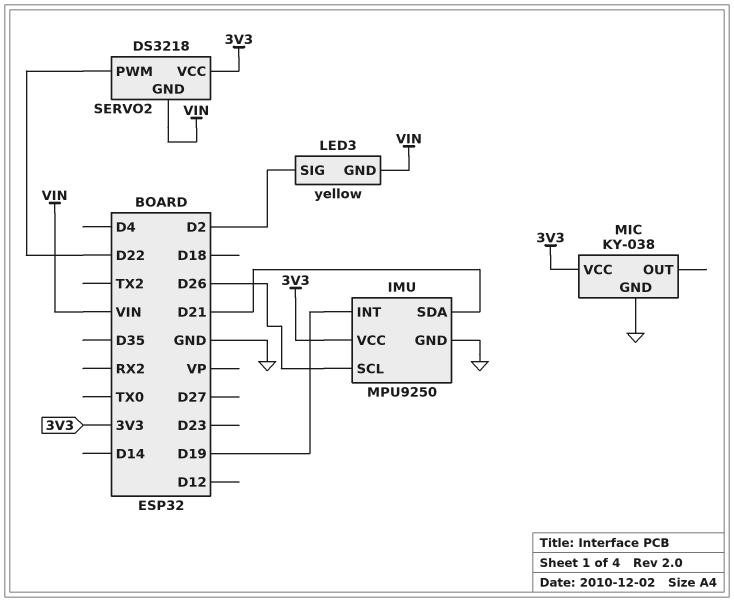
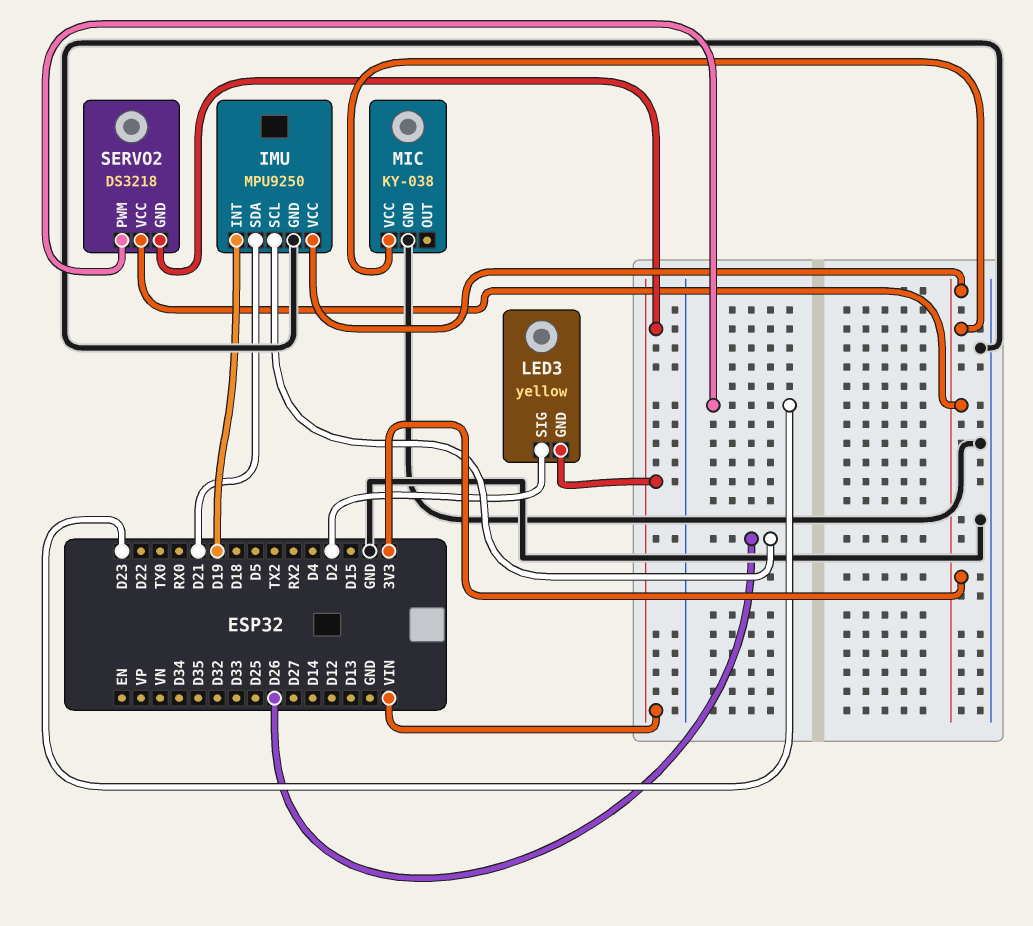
SERVO2 pin PWM: D22 -> D23

